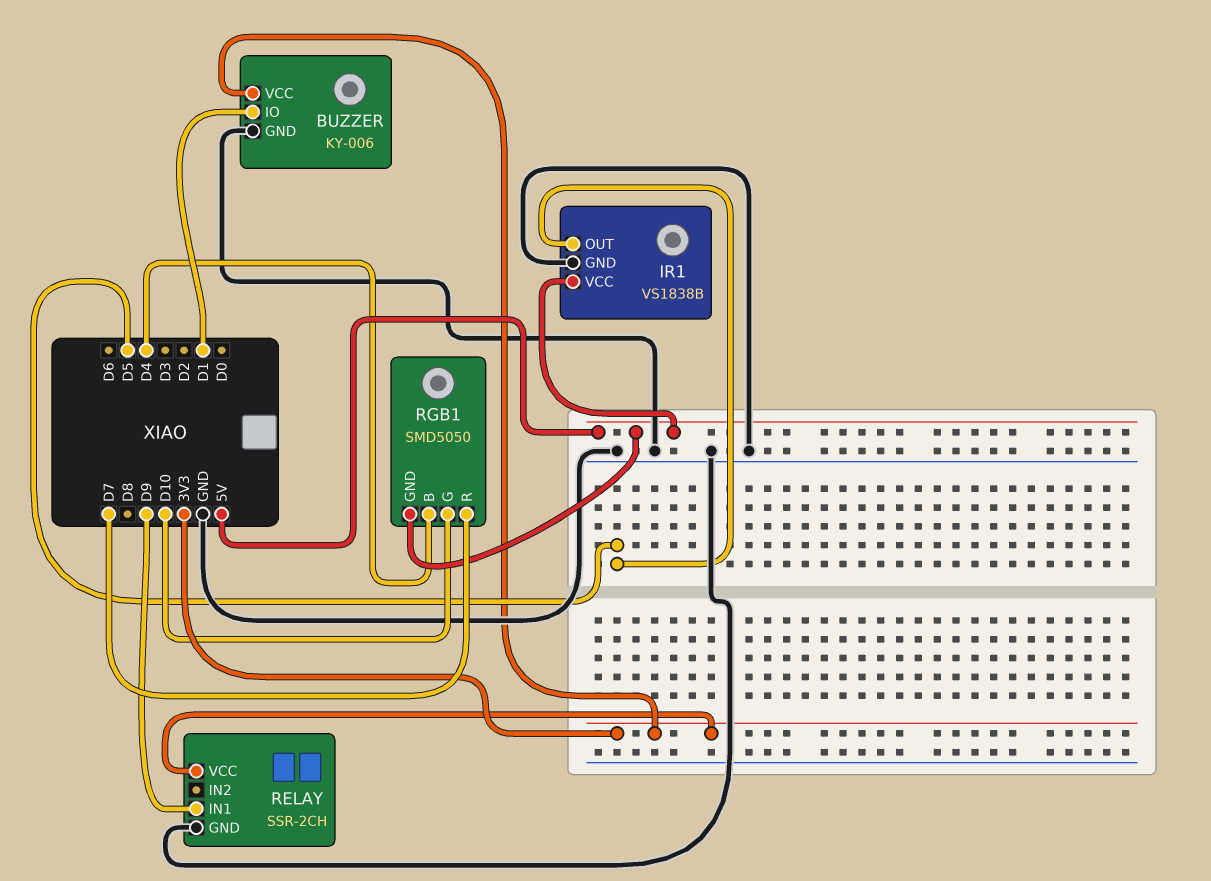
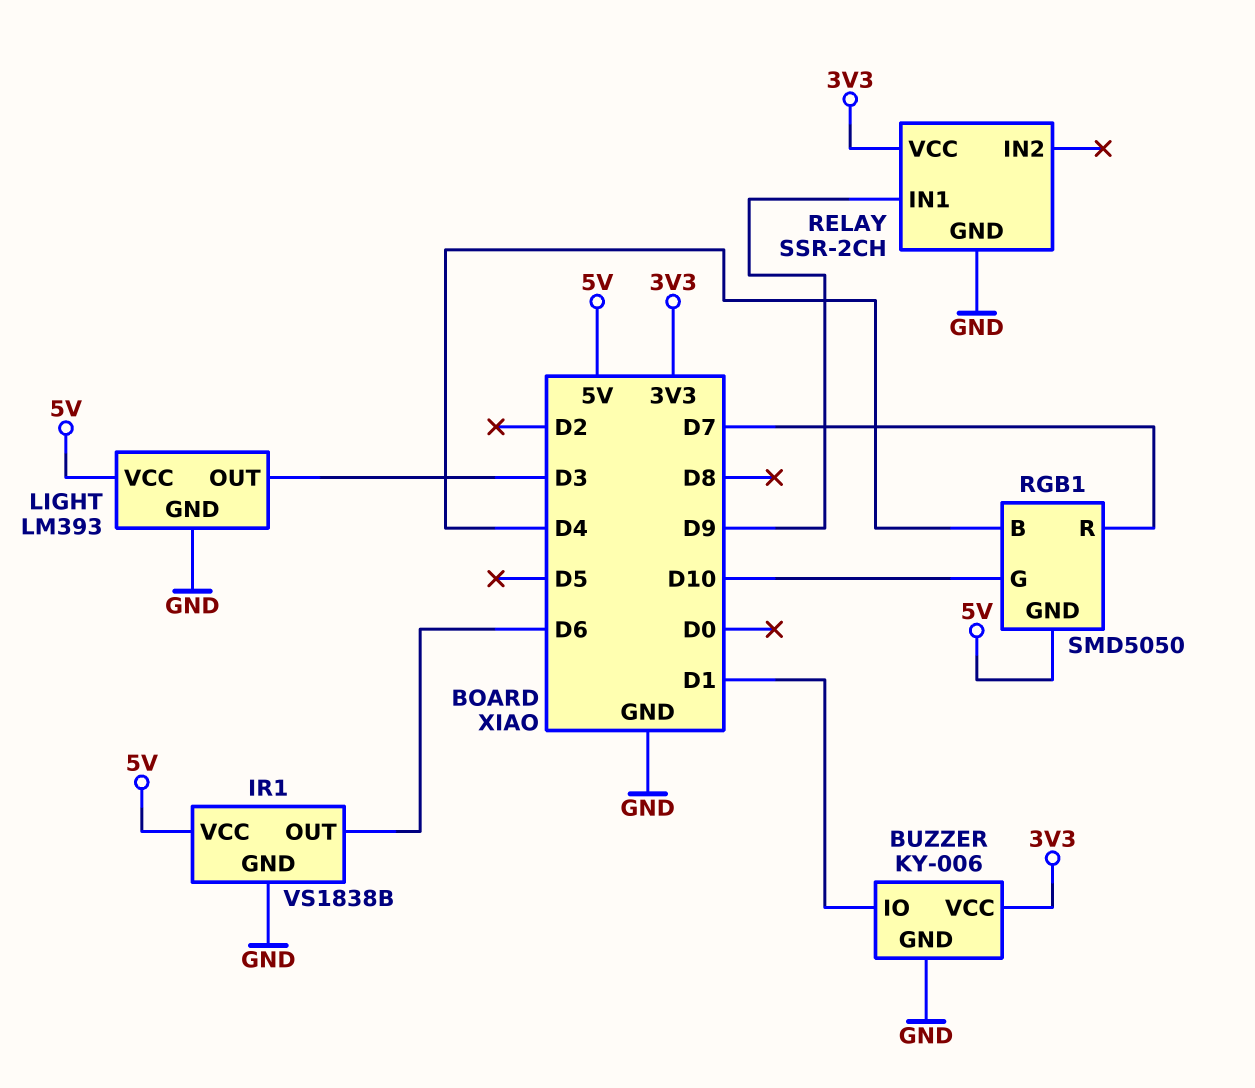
IR1 pin OUT: D5 -> D6
LIGHT: none -> LM393
LIGHT pin GND: none -> GND
LIGHT pin OUT: none -> D3
LIGHT pin VCC: none -> 5V

